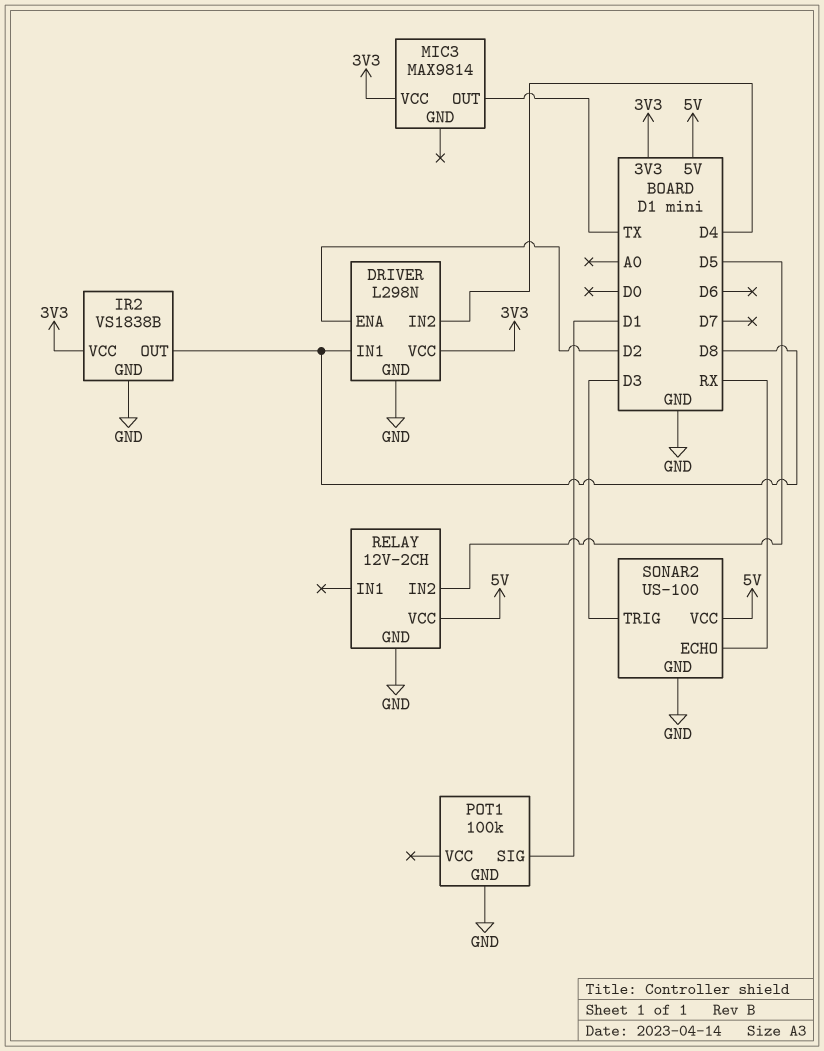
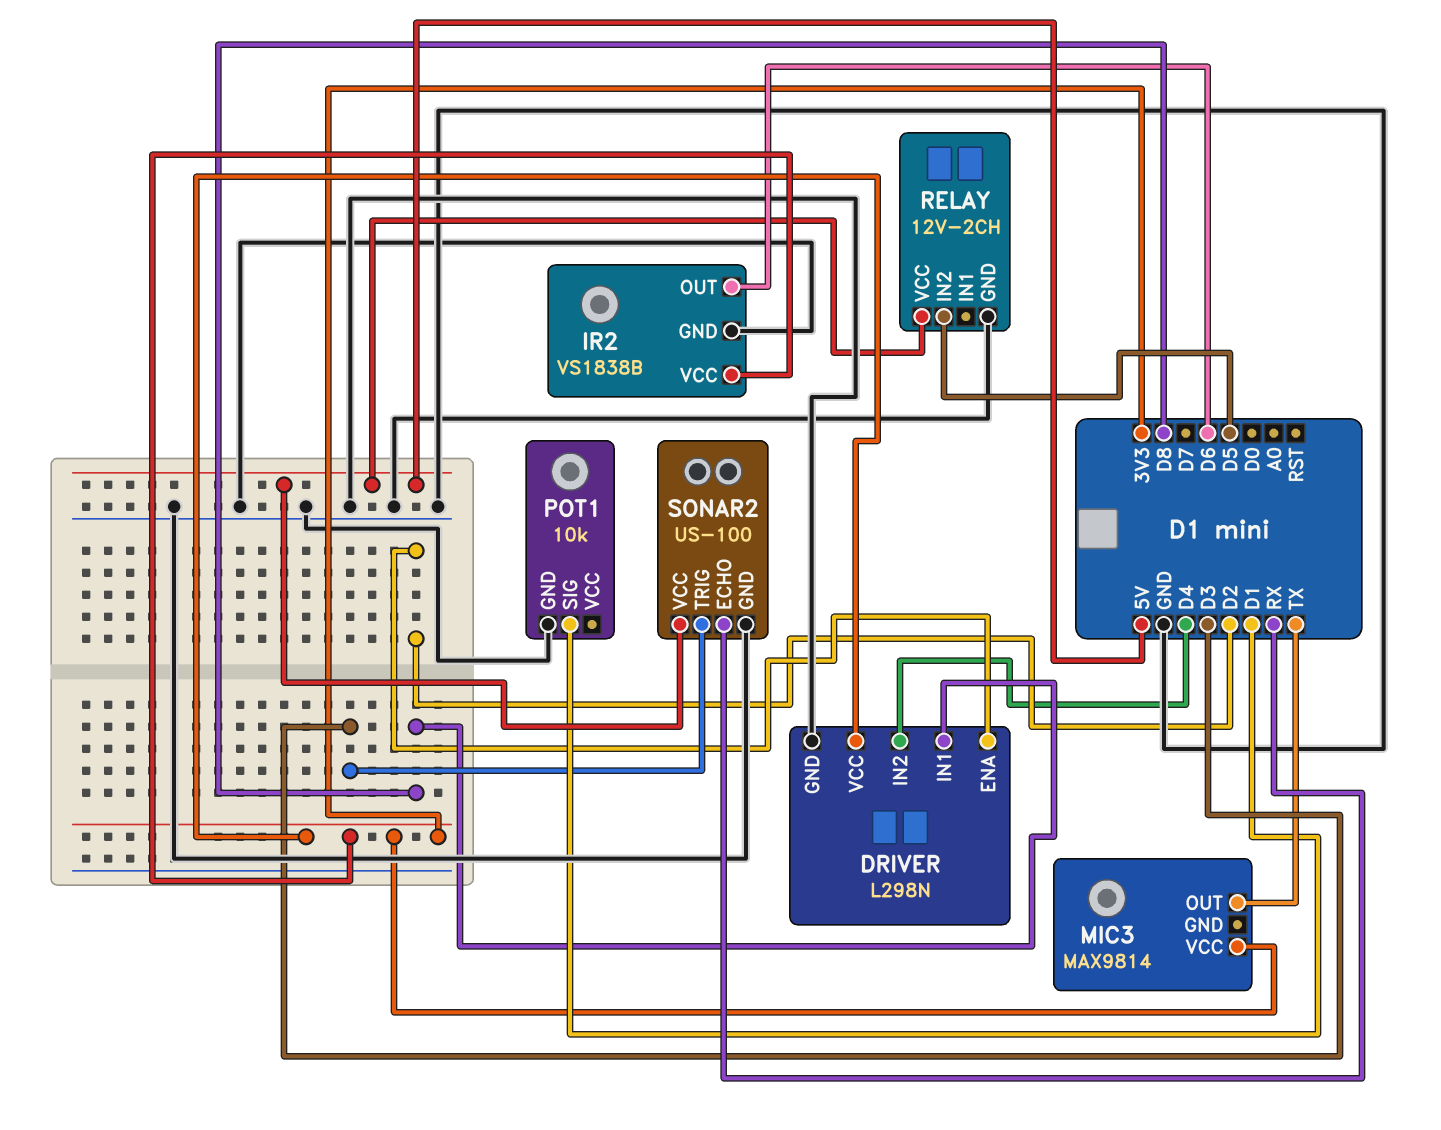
IR2 pin OUT: D8 -> D6
POT1: 100k -> 10k

